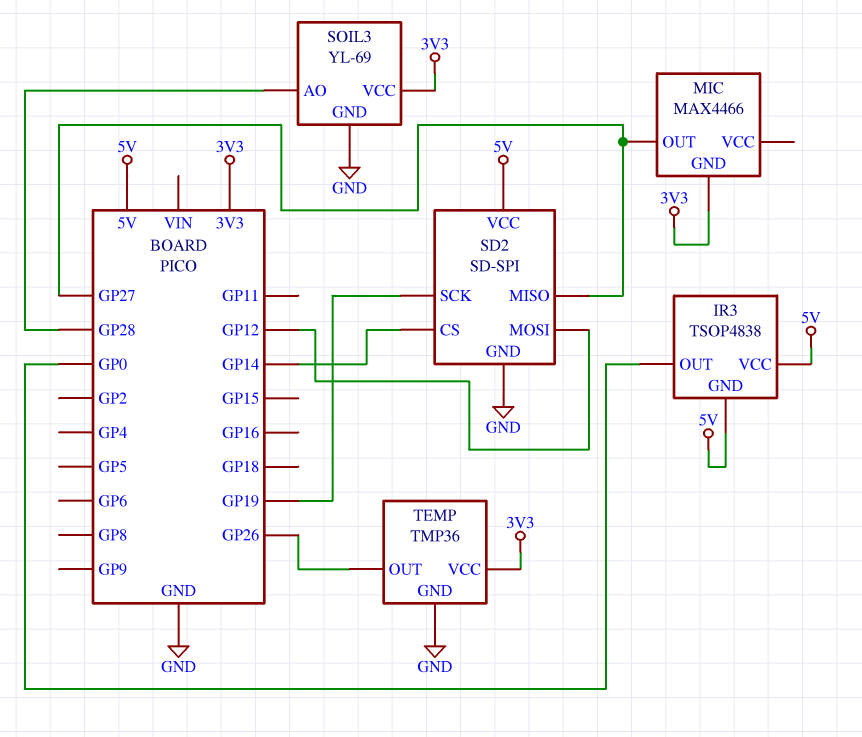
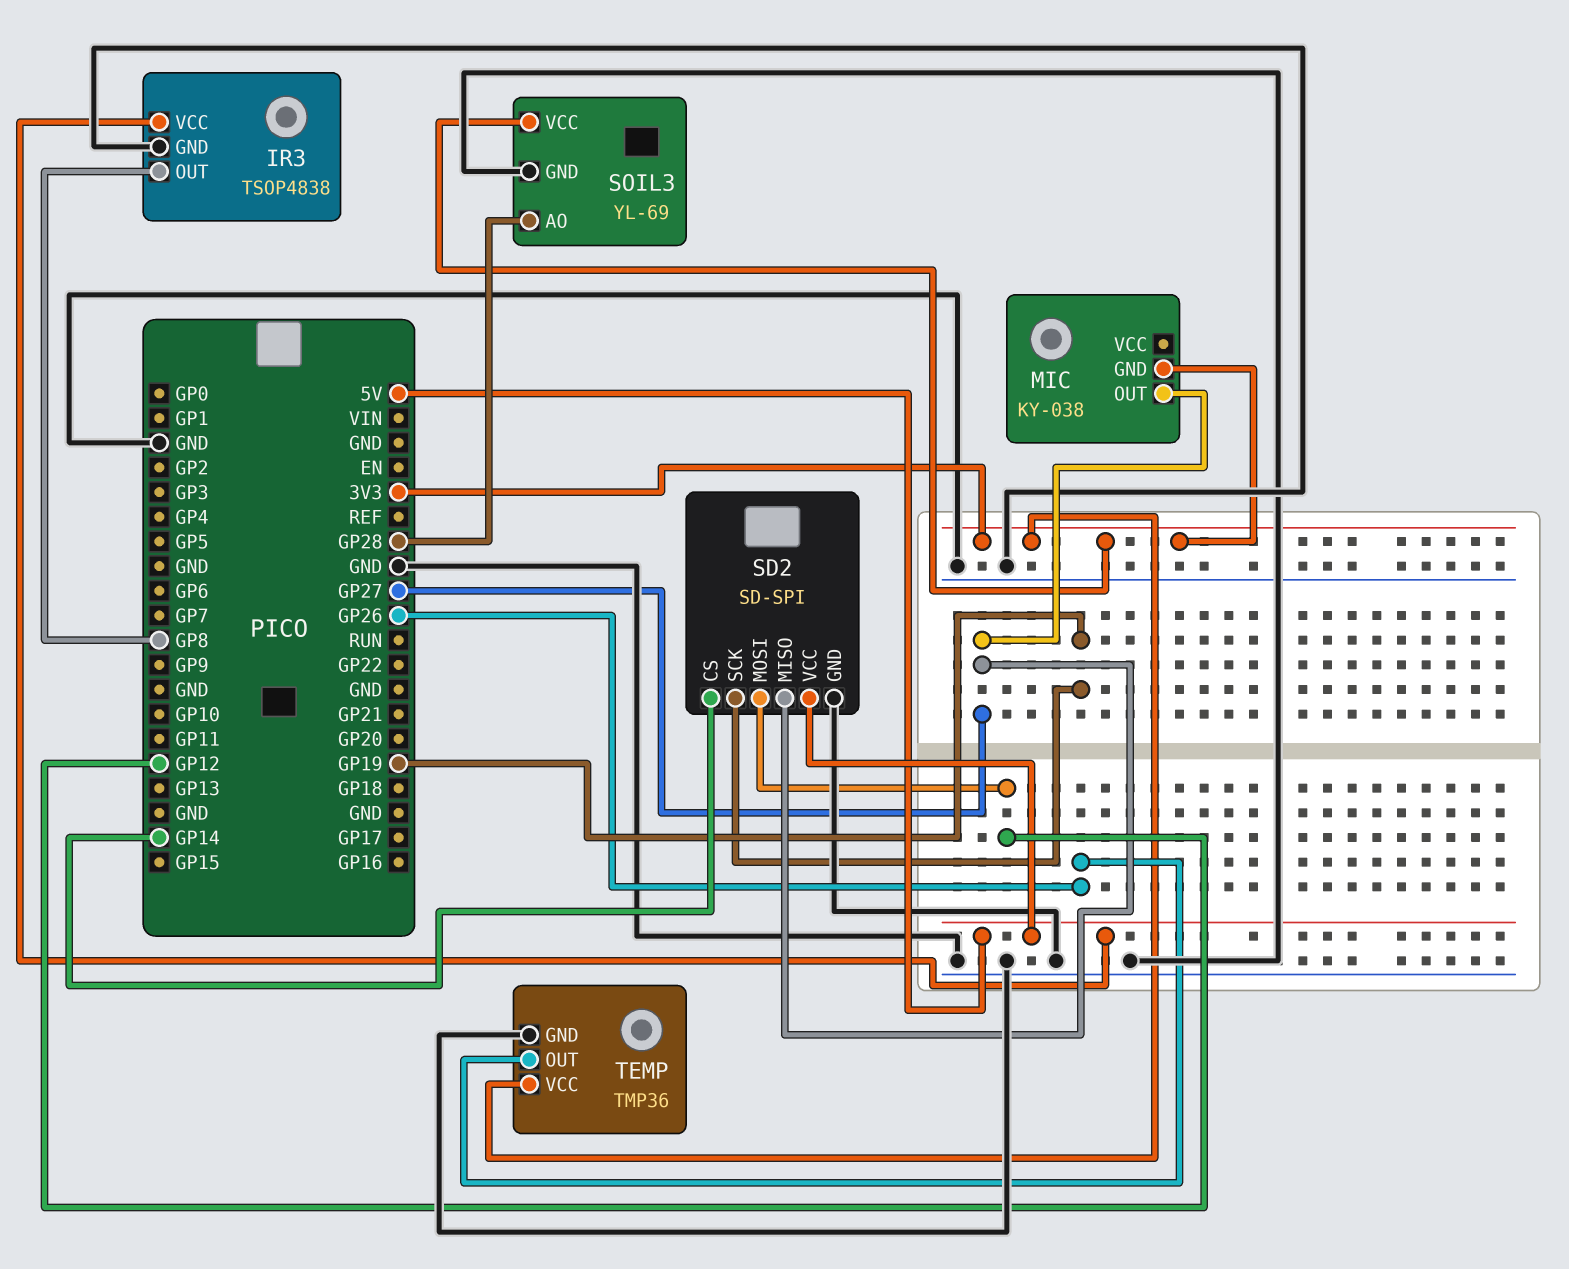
IR3 pin GND: 5V -> GND
IR3 pin OUT: GP0 -> GP8
MIC: MAX4466 -> KY-038

